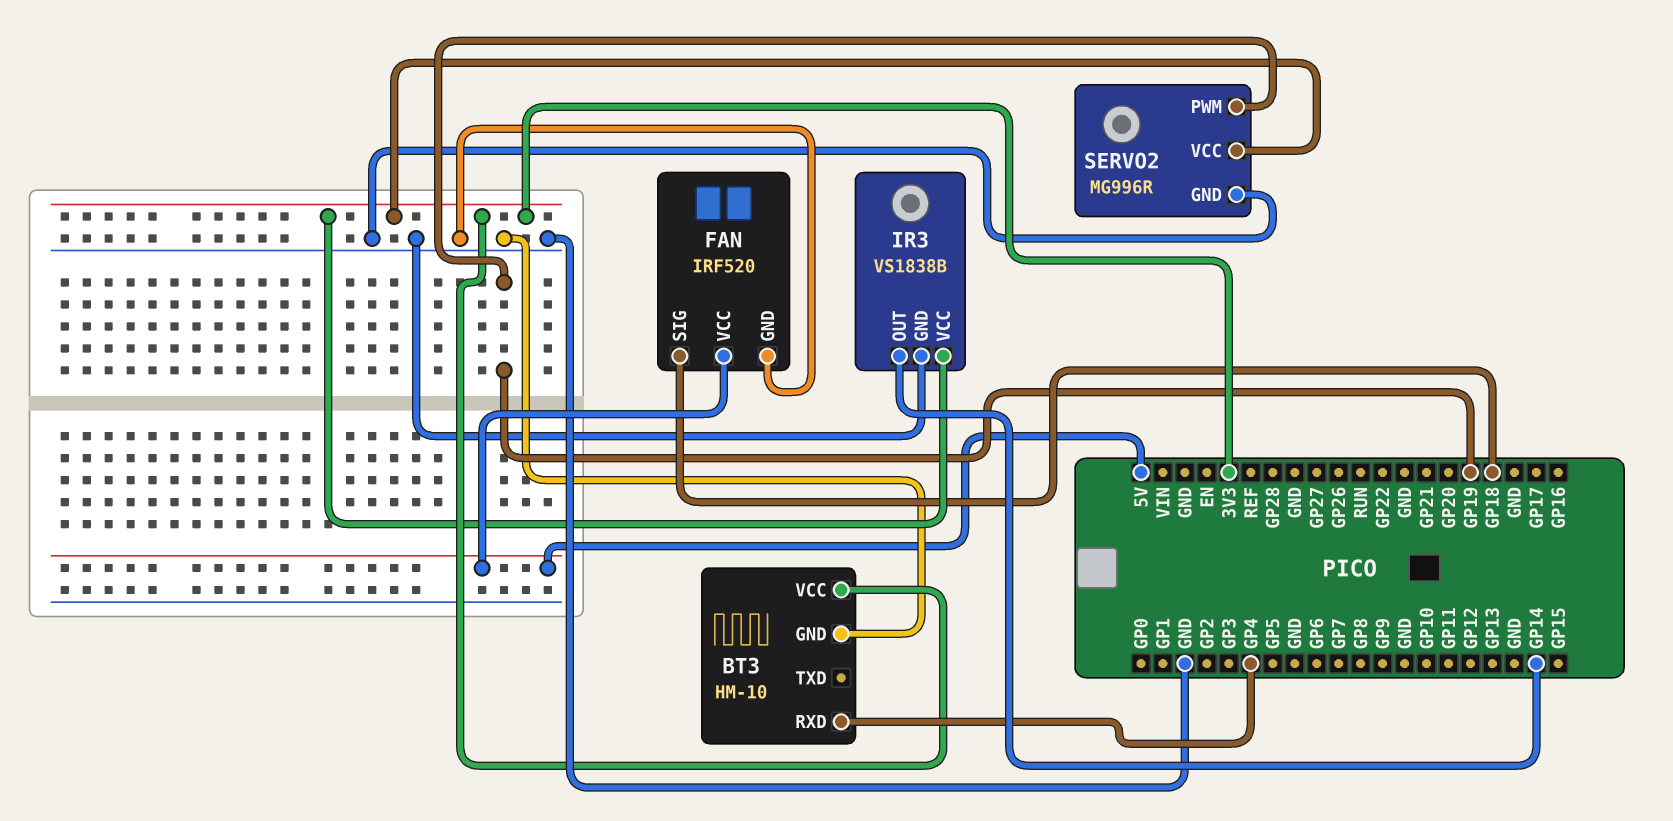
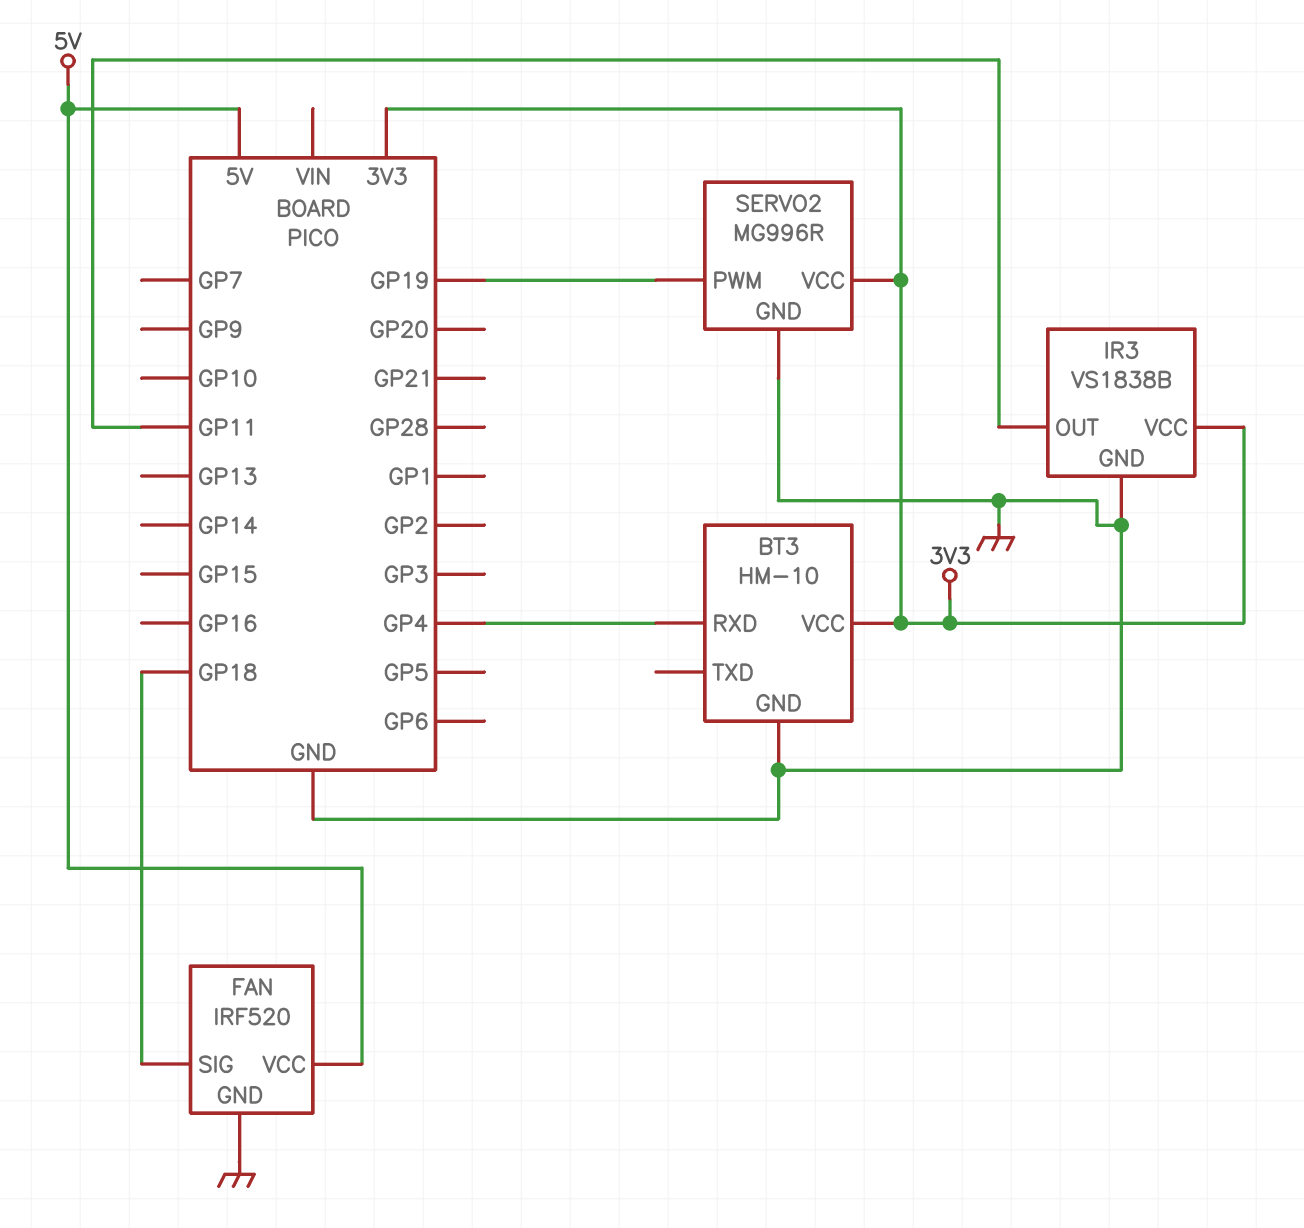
IR3 pin OUT: GP14 -> GP11

